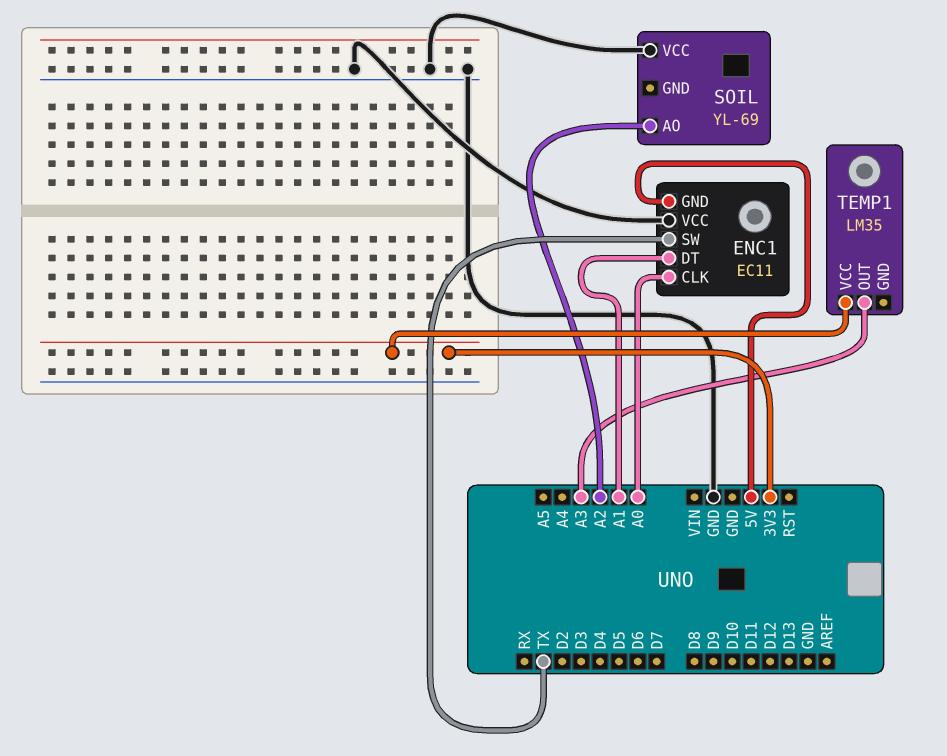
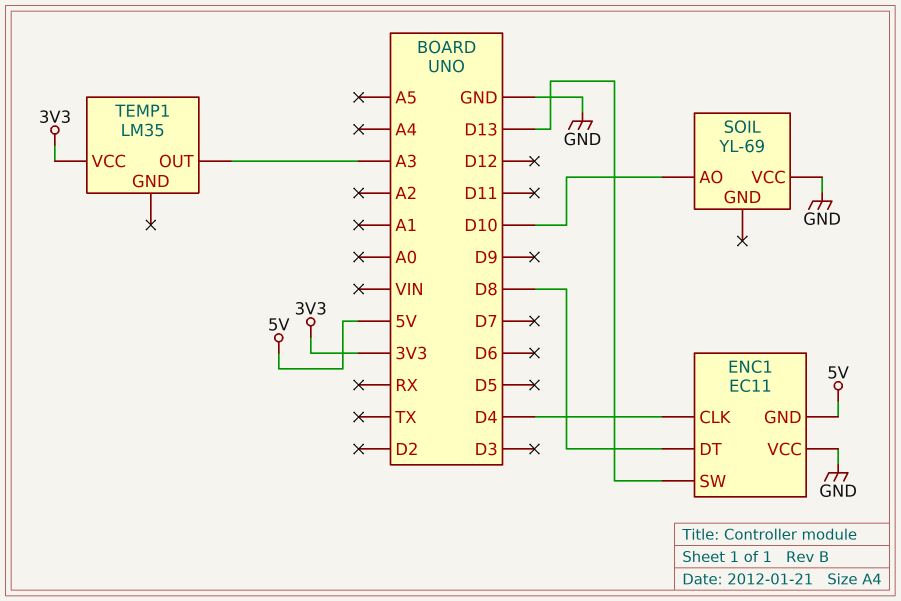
ENC1 pin CLK: A0 -> D4
ENC1 pin DT: A1 -> D8
ENC1 pin SW: TX -> D13
SOIL pin AO: A2 -> D10

